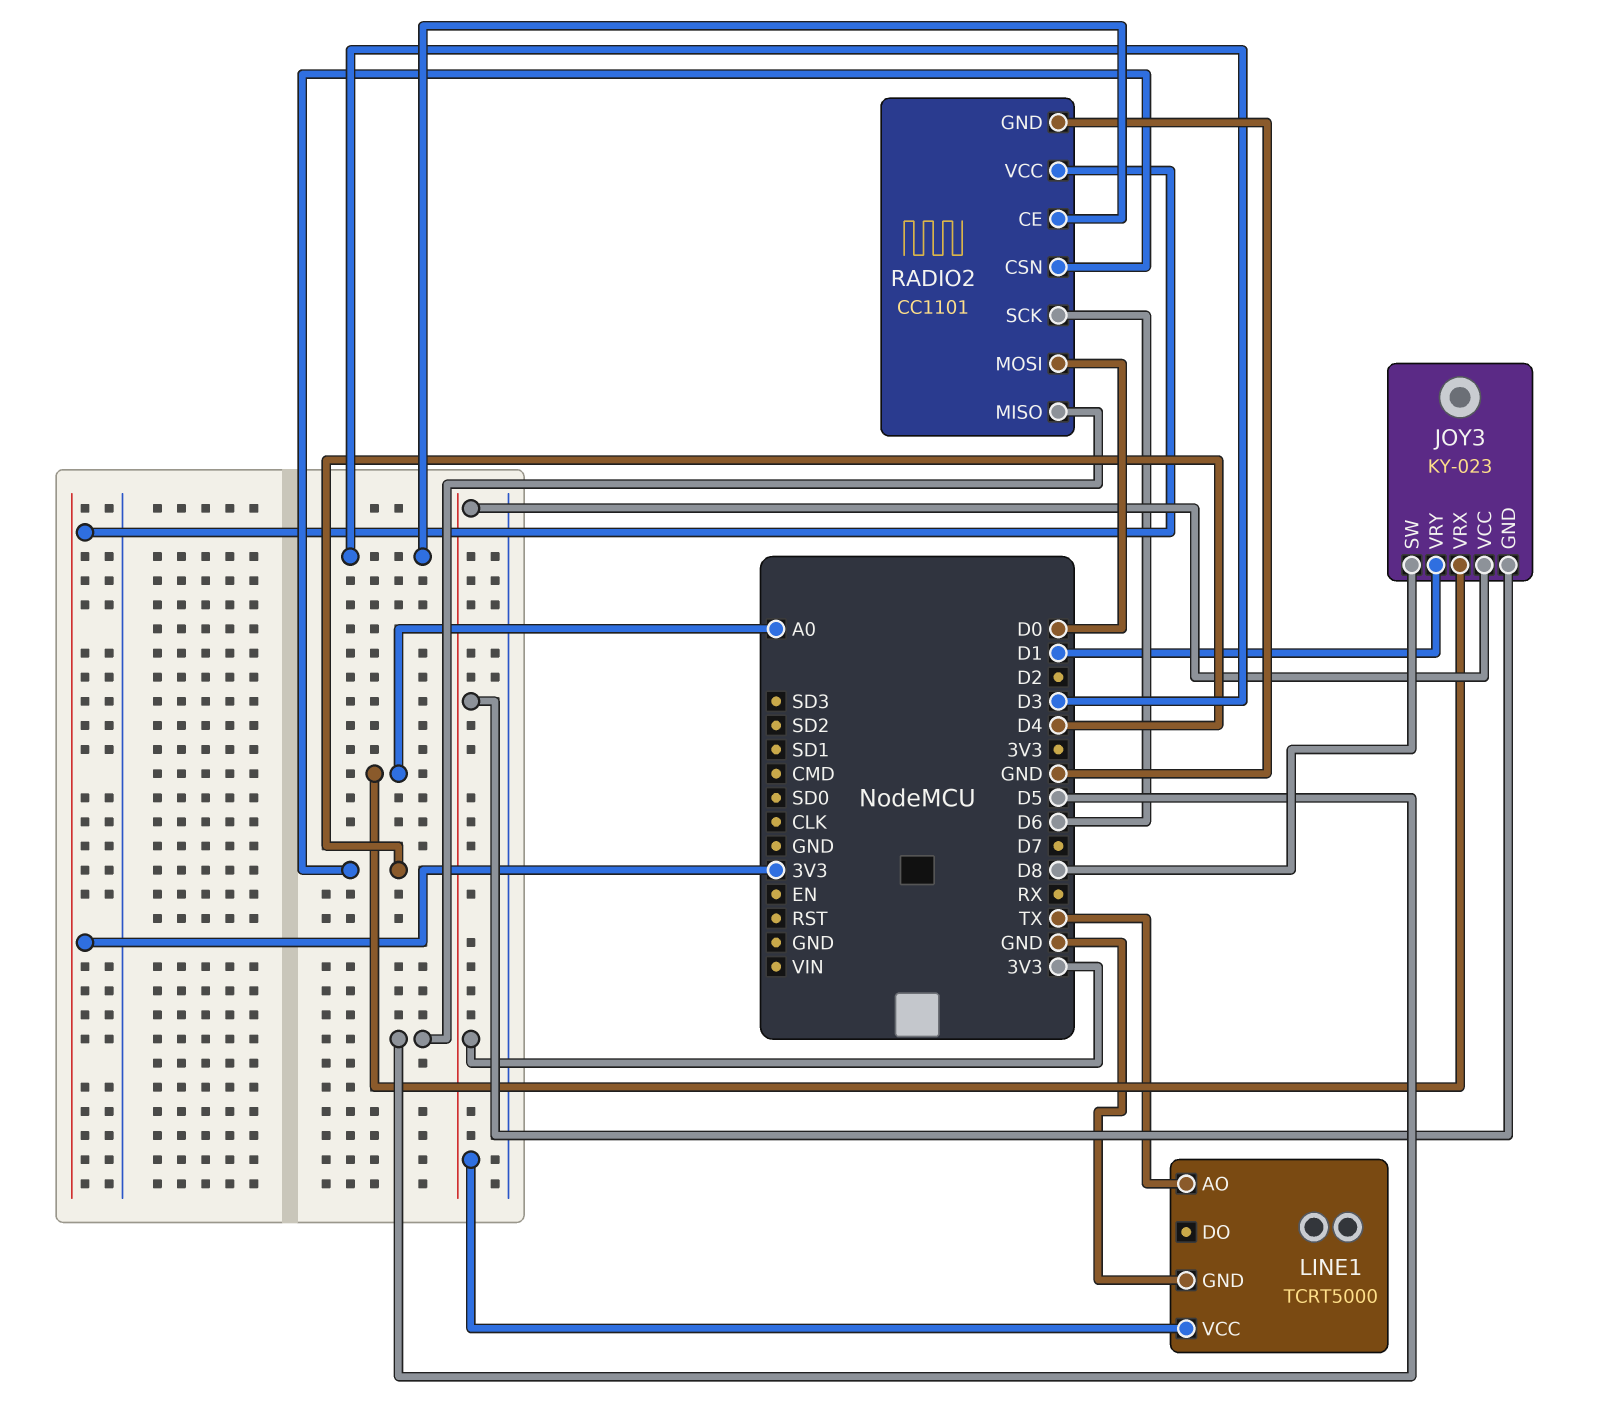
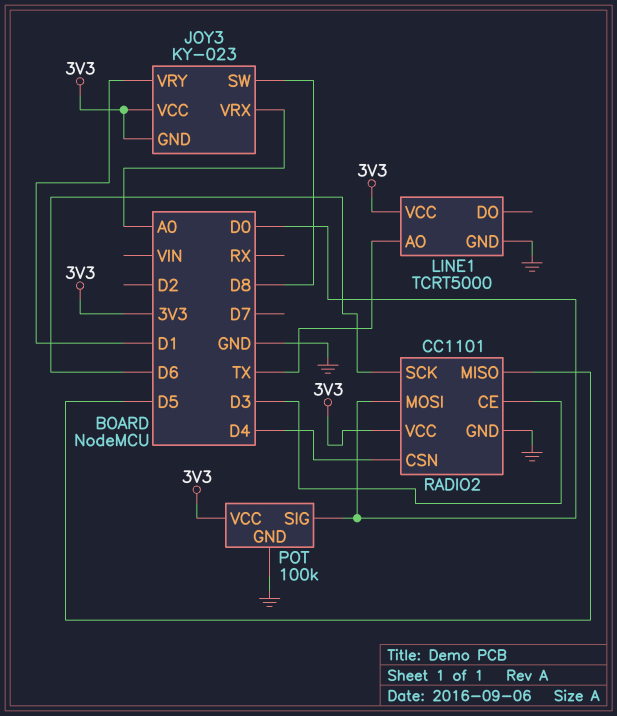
POT: none -> 100k
POT pin GND: none -> GND
POT pin SIG: none -> D0
POT pin VCC: none -> 3V3

